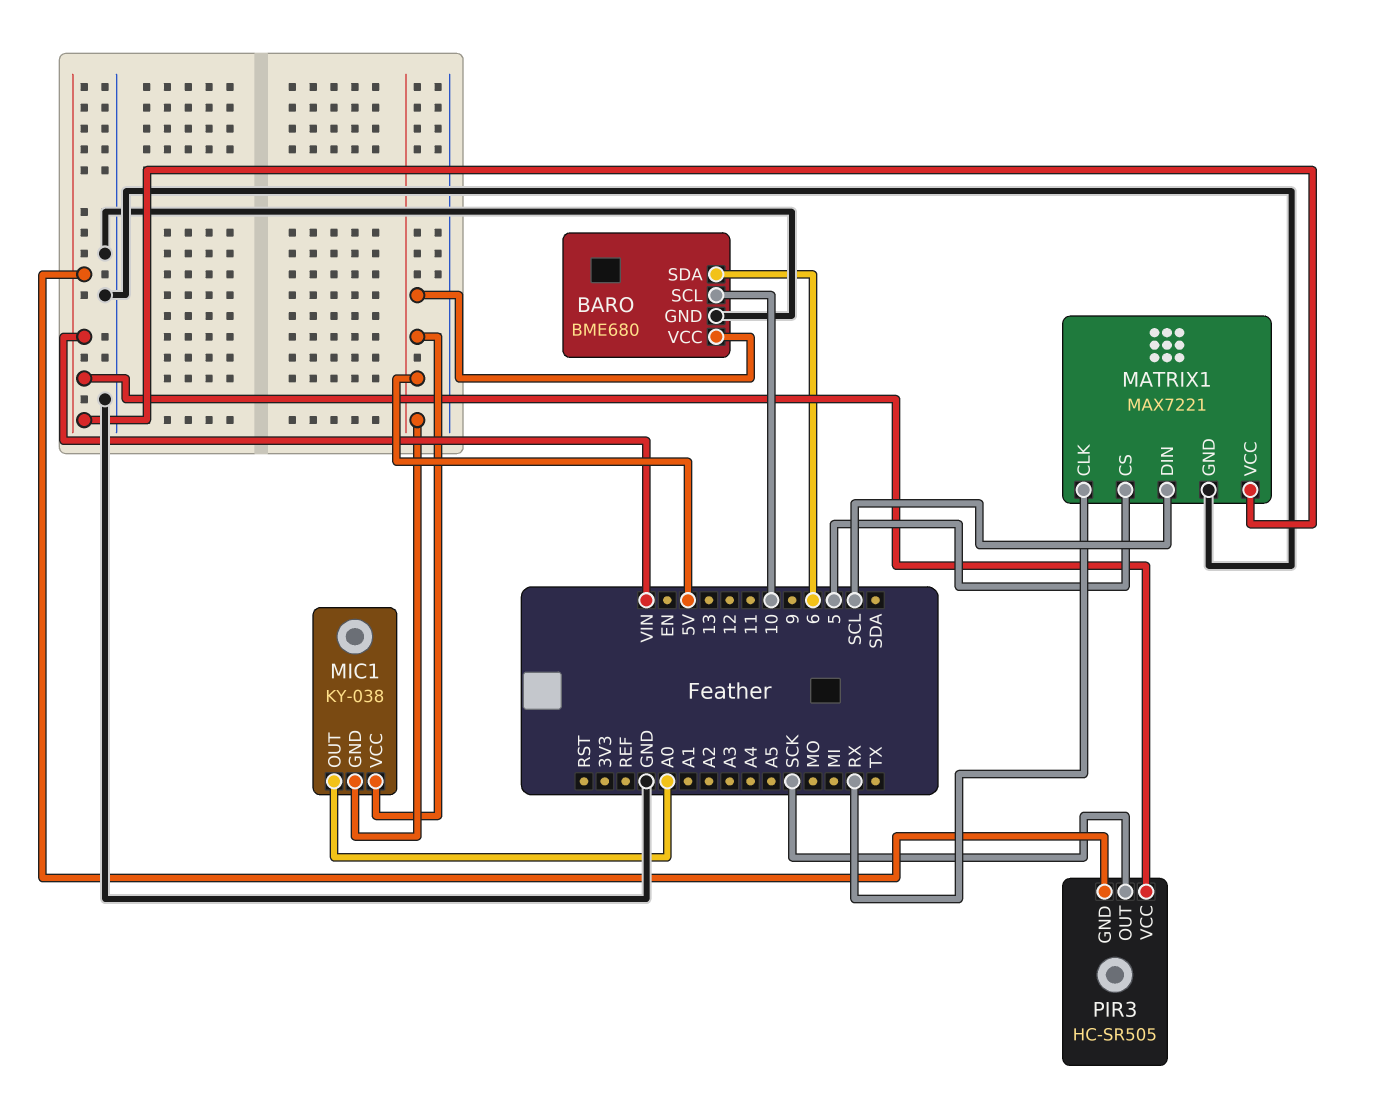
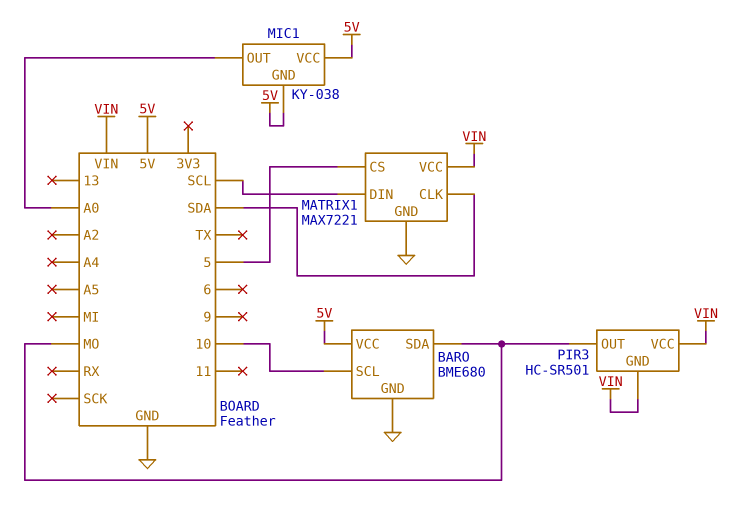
BARO pin SDA: 6 -> MO
MATRIX1 pin CLK: RX -> SDA
PIR3: HC-SR505 -> HC-SR501
PIR3 pin OUT: SCK -> MO

